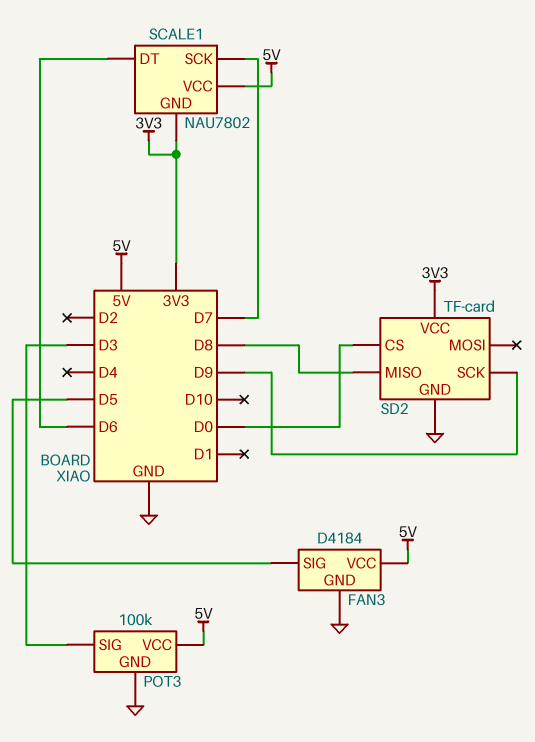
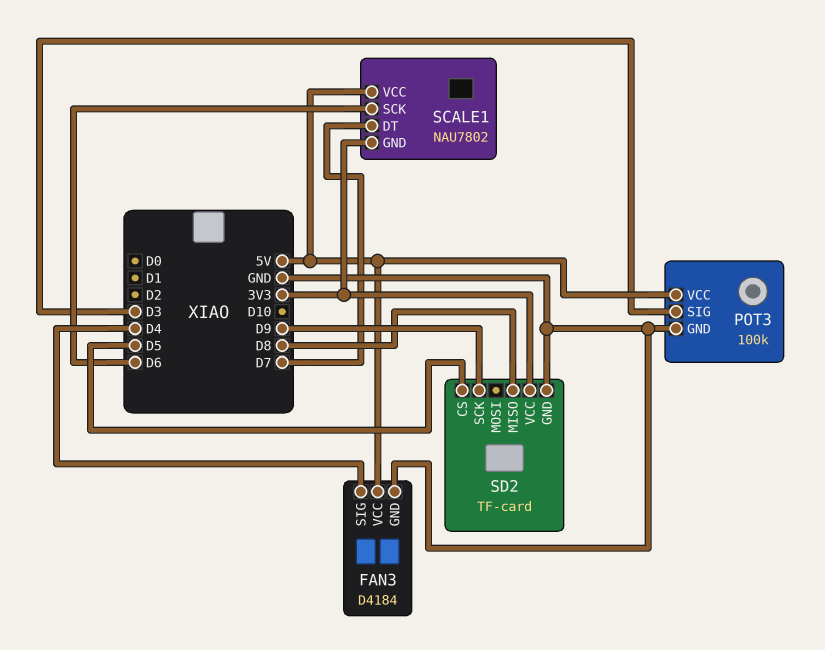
FAN3 pin SIG: D5 -> D4
SCALE1 pin DT: D6 -> D7
SCALE1 pin SCK: D7 -> D6
SD2 pin CS: D0 -> D5

